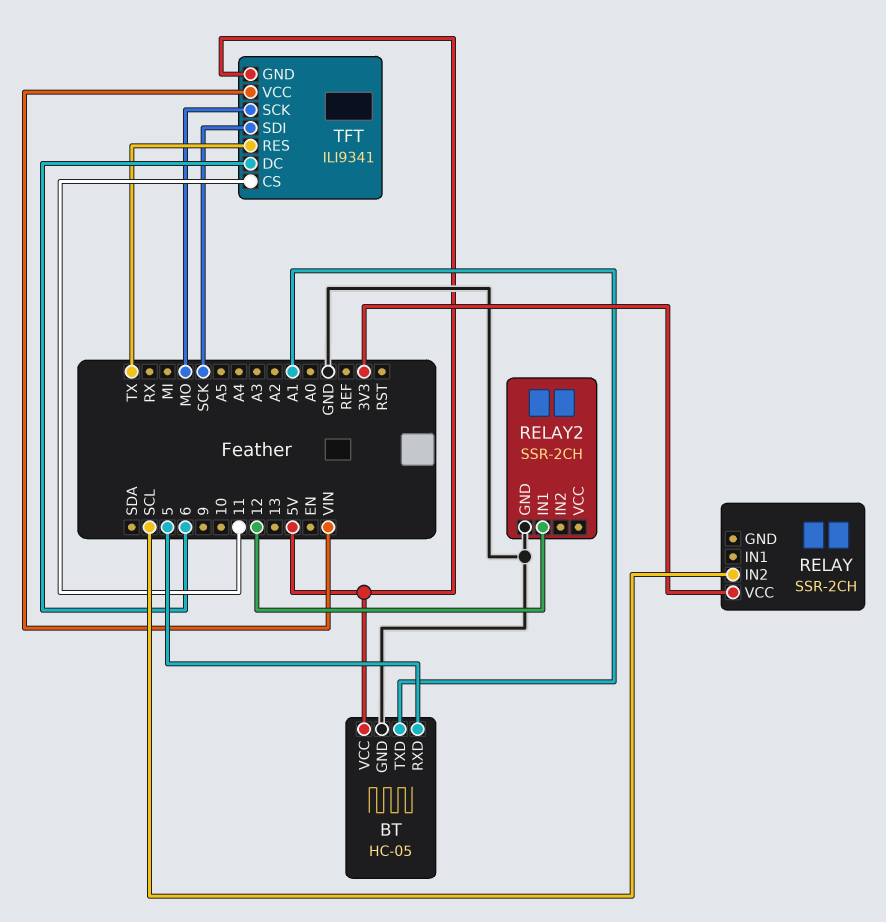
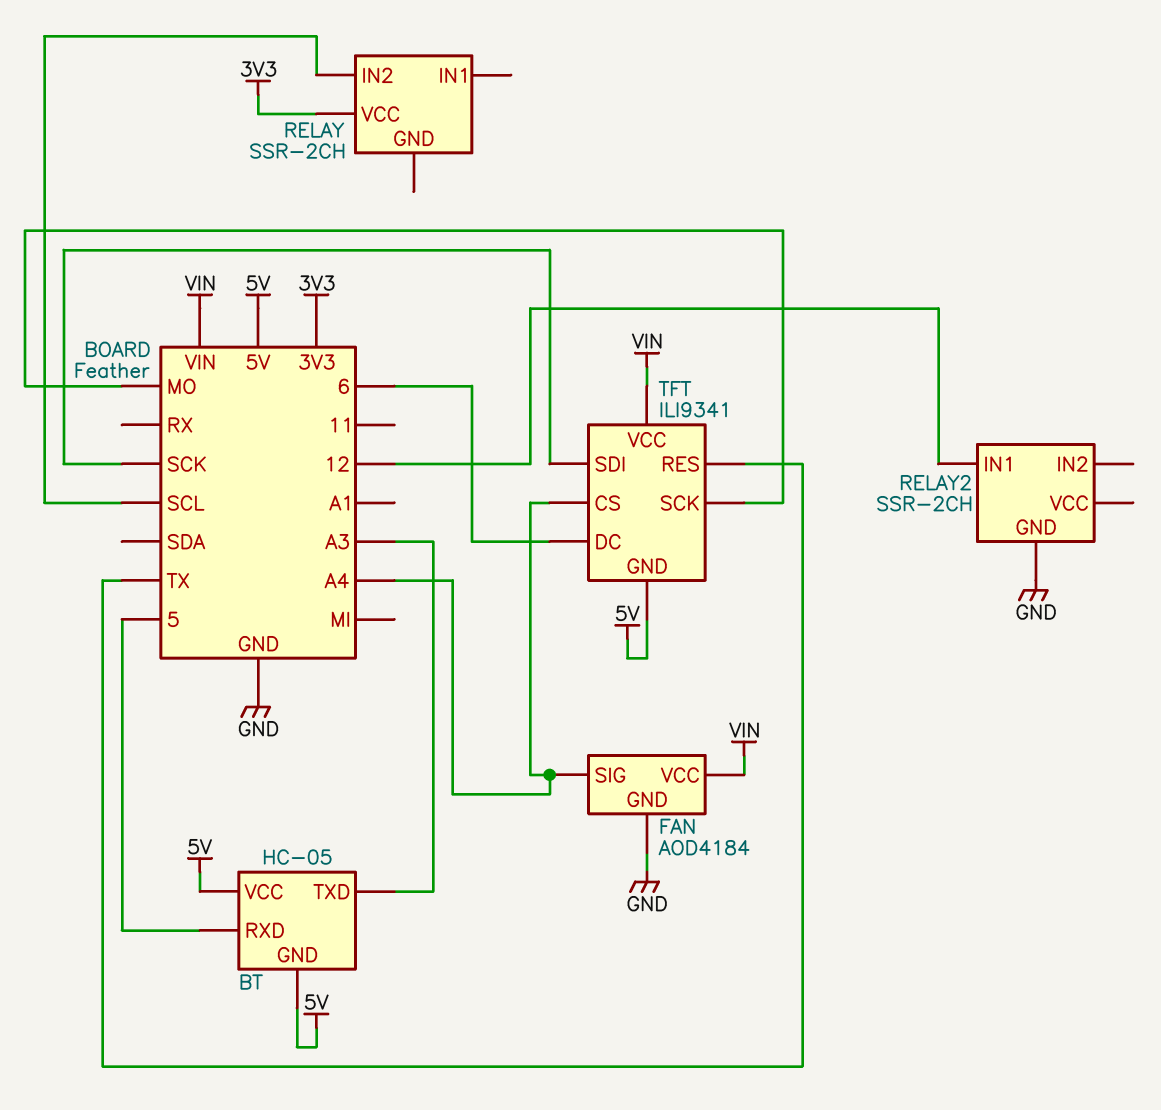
BT pin GND: GND -> 5V
BT pin TXD: A1 -> A3
FAN: none -> AOD4184
FAN pin GND: none -> GND
FAN pin SIG: none -> A4
FAN pin VCC: none -> VIN
TFT pin CS: 11 -> A4

